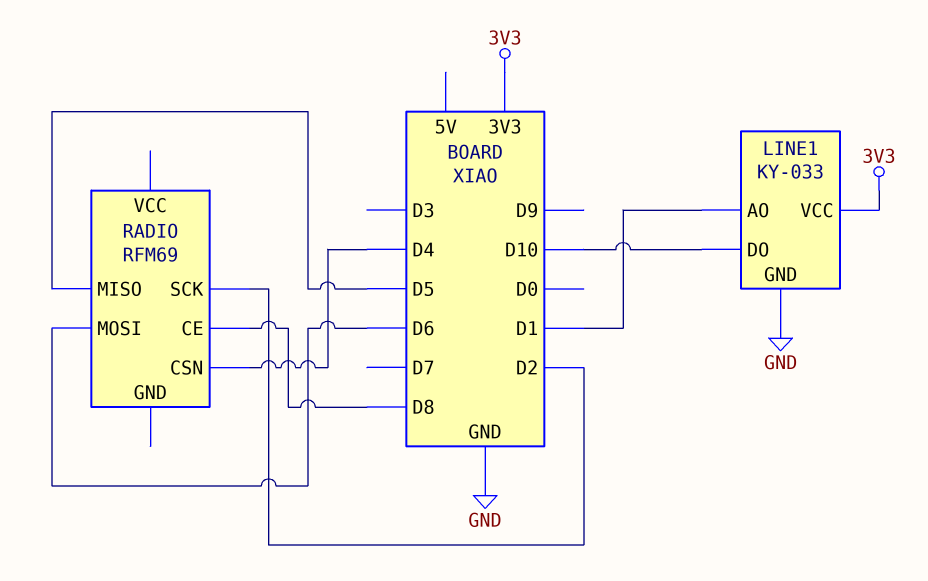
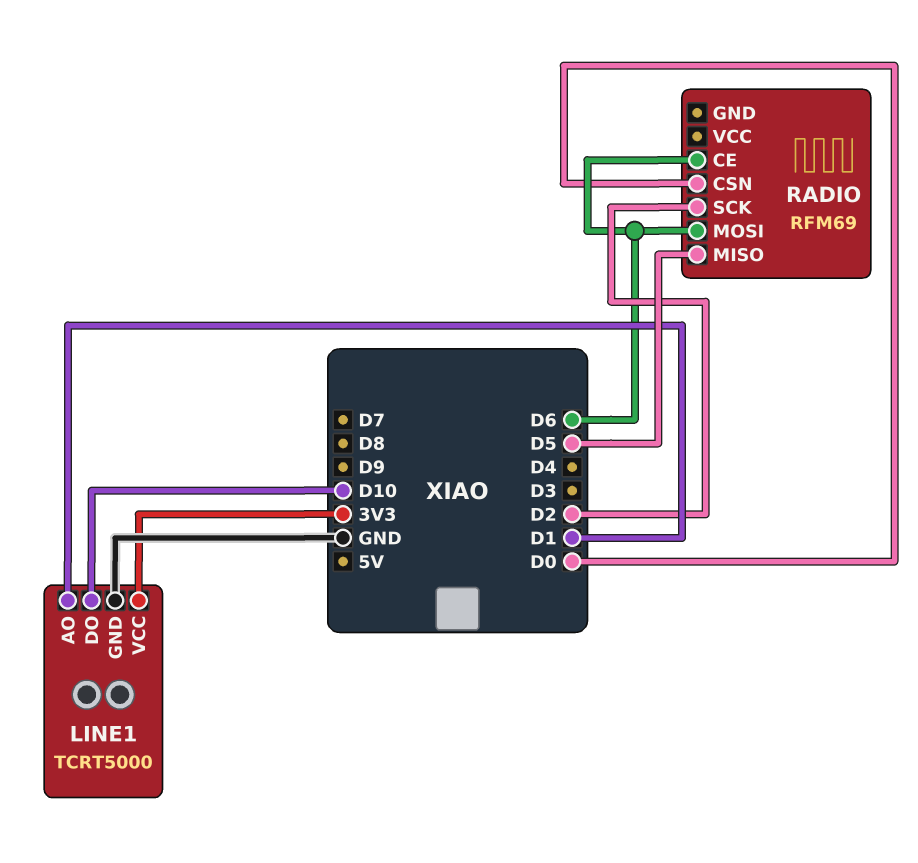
LINE1: KY-033 -> TCRT5000
RADIO pin CE: D8 -> D6
RADIO pin CSN: D4 -> D0

